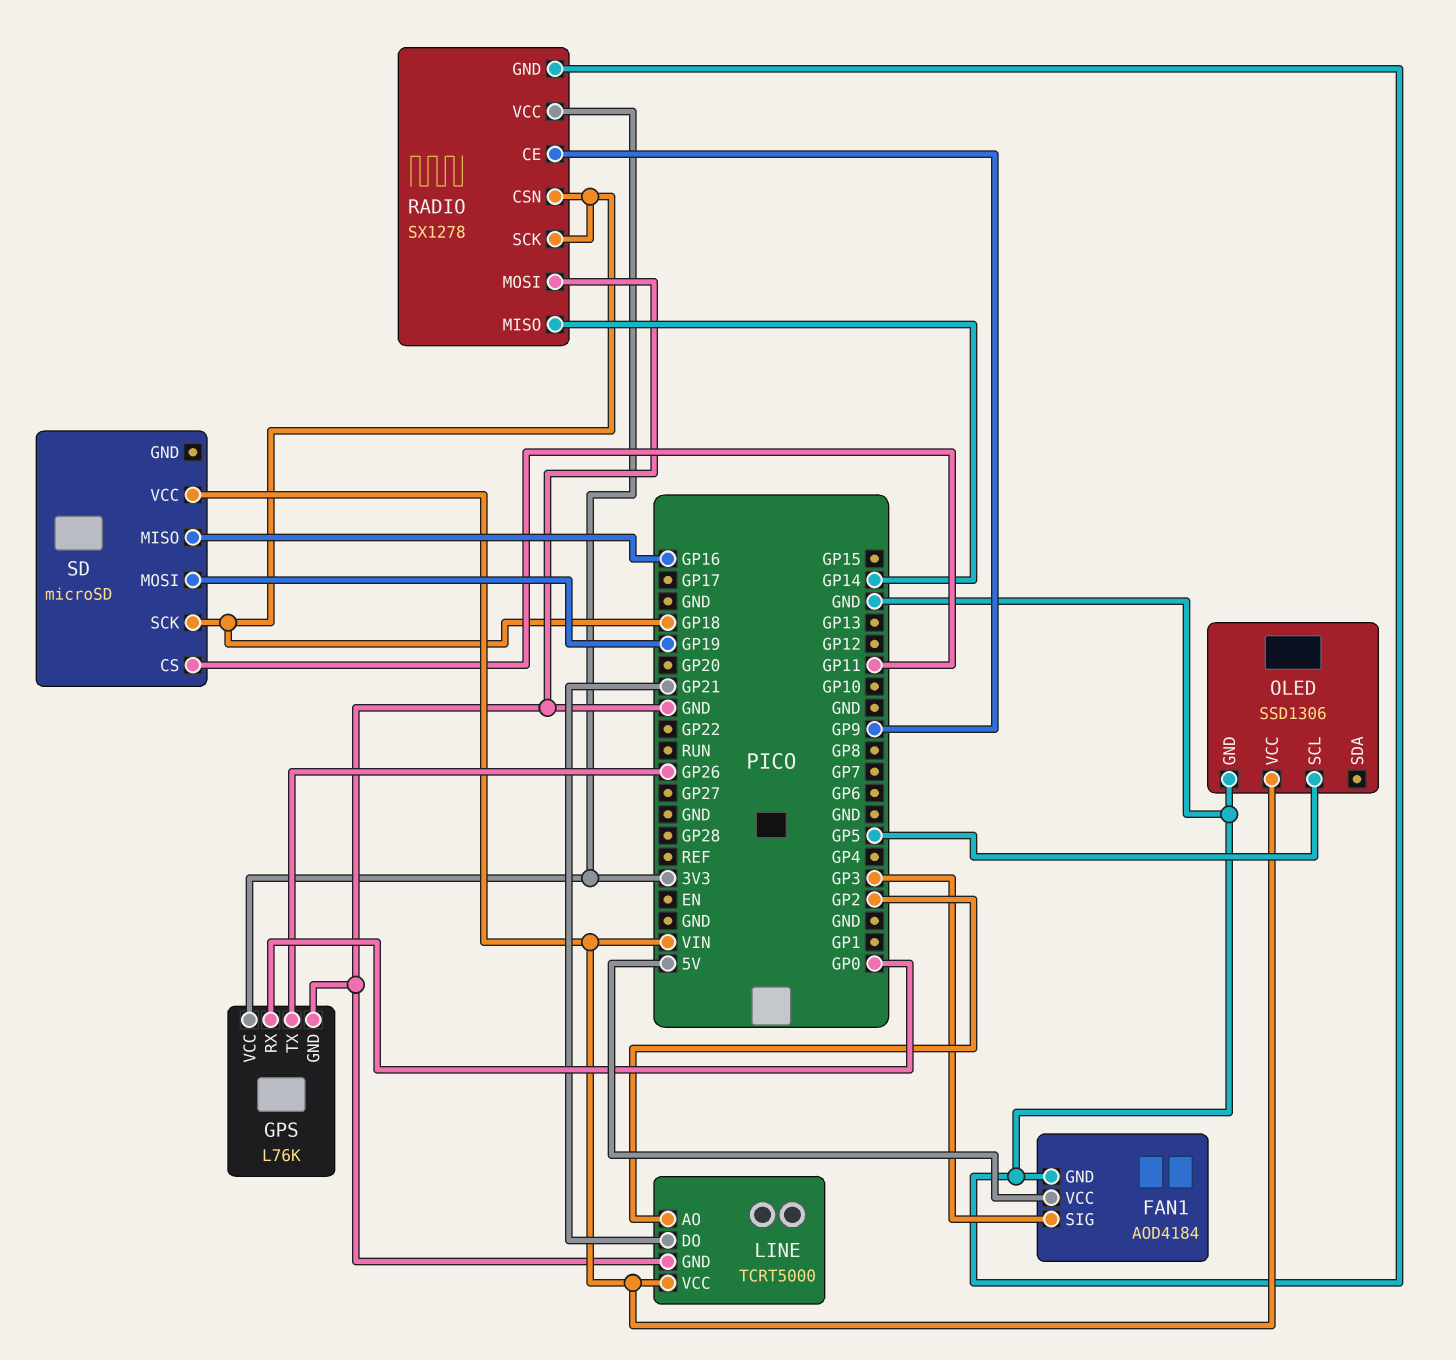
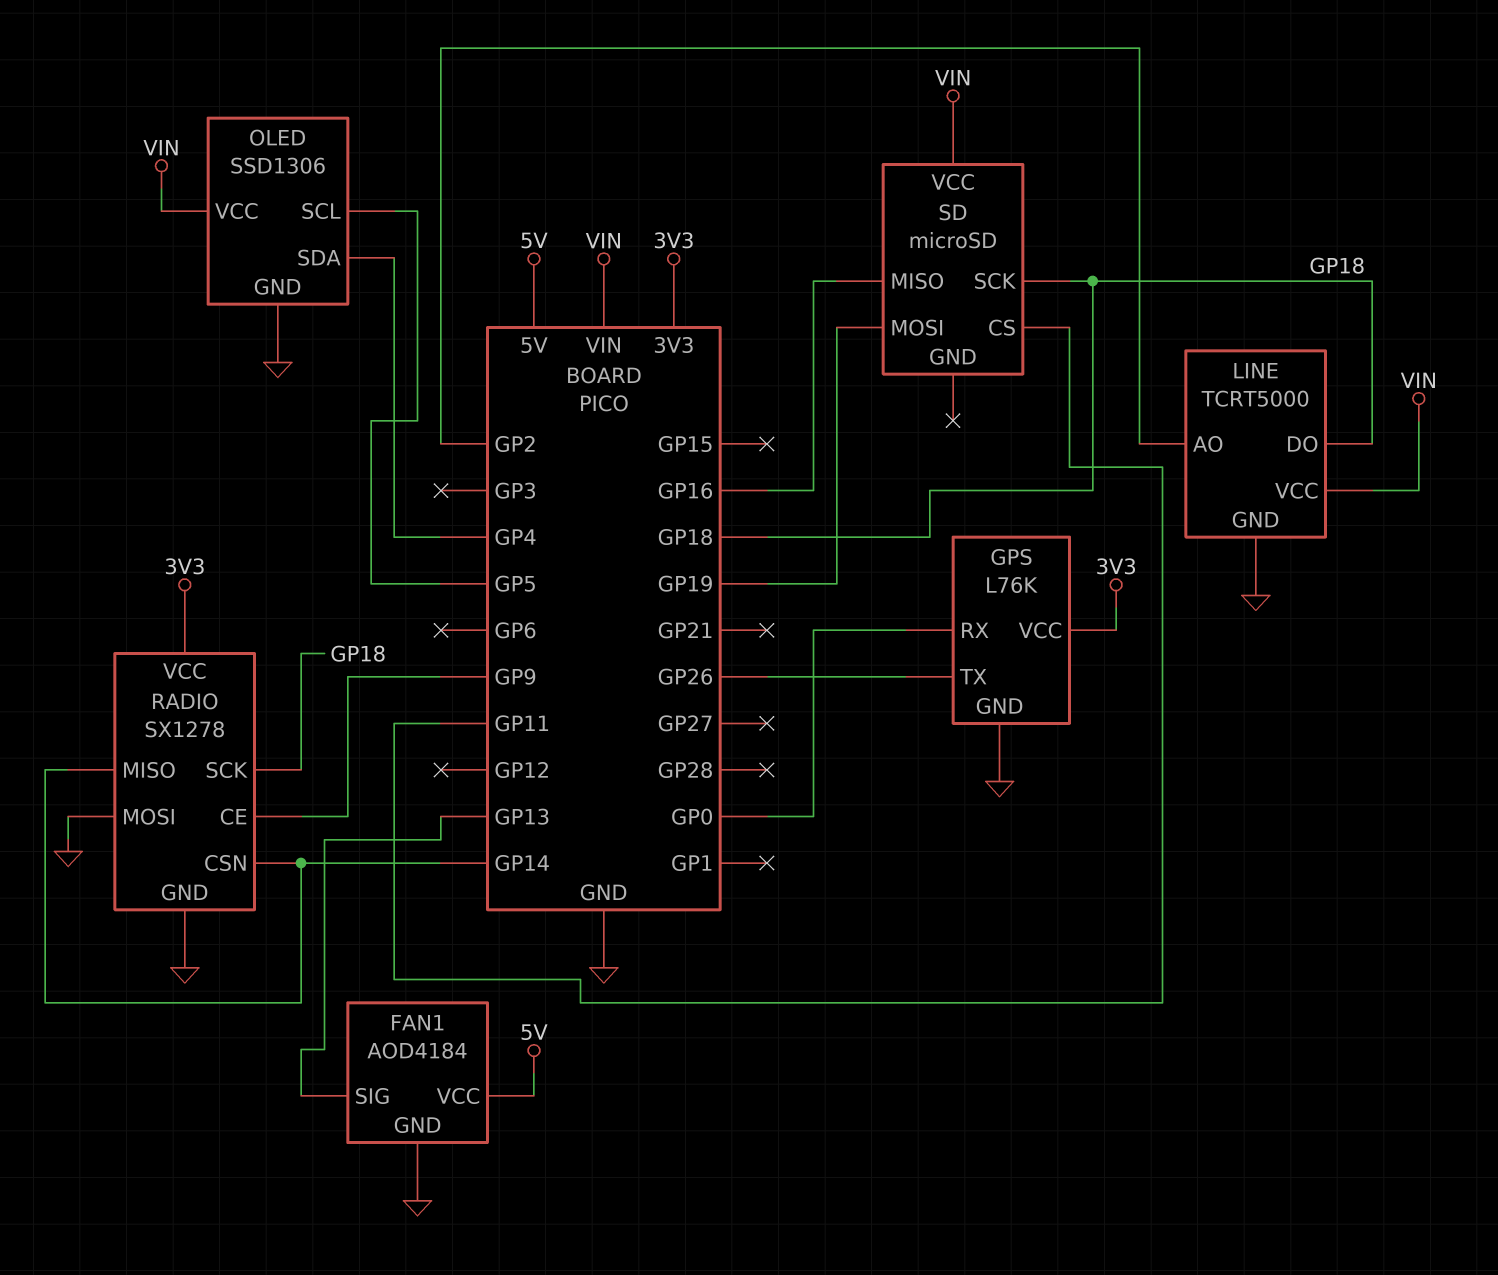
FAN1 pin SIG: GP3 -> GP13
LINE pin DO: GP21 -> GP18
OLED pin SDA: none -> GP4
RADIO pin CSN: GP18 -> GP14

